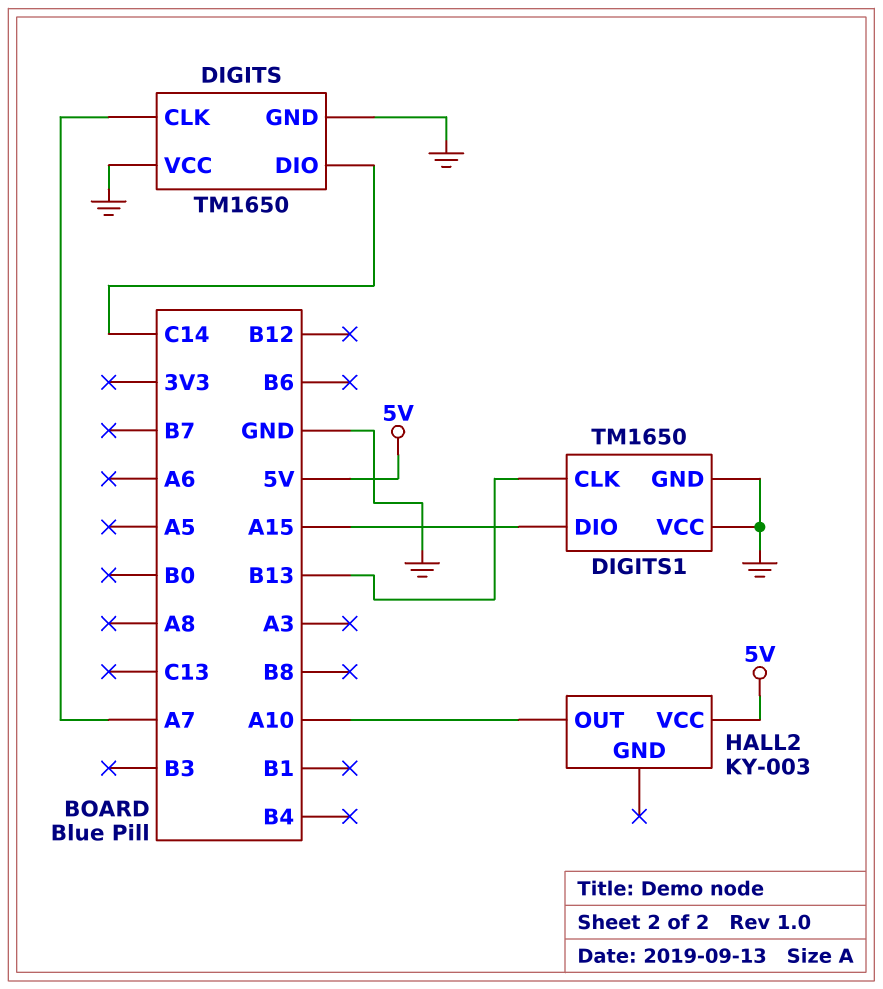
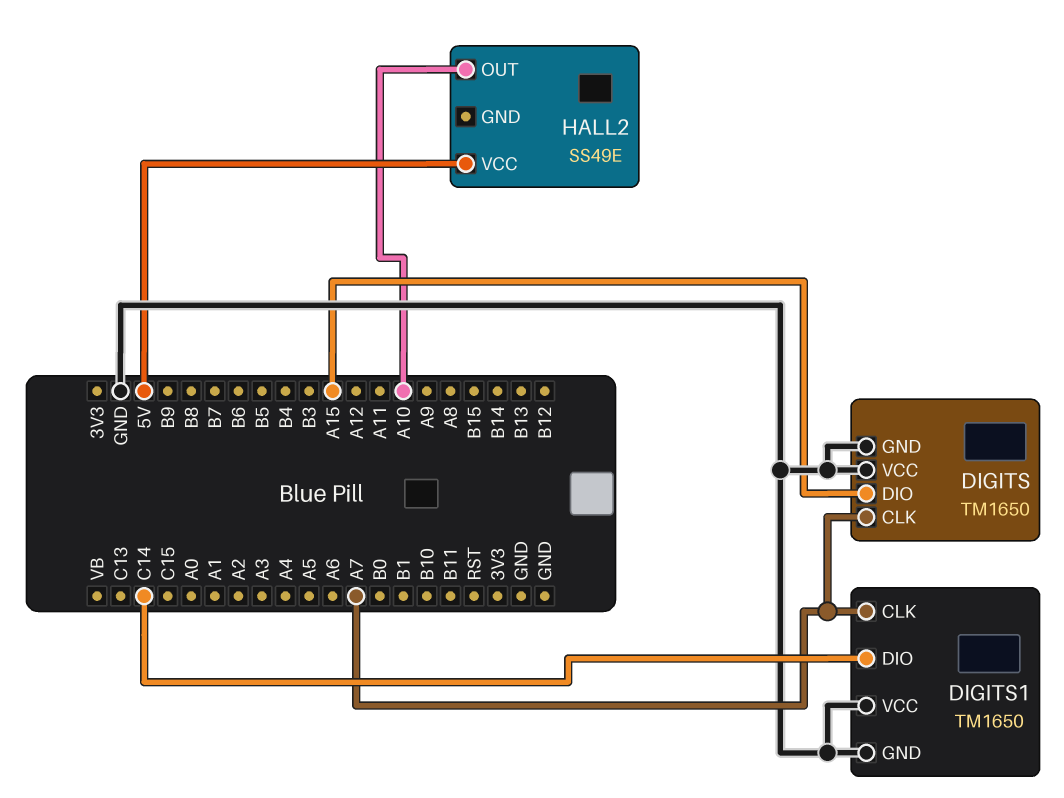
DIGITS pin DIO: C14 -> A15
DIGITS1 pin CLK: B13 -> A7
DIGITS1 pin DIO: A15 -> C14
HALL2: KY-003 -> SS49E

